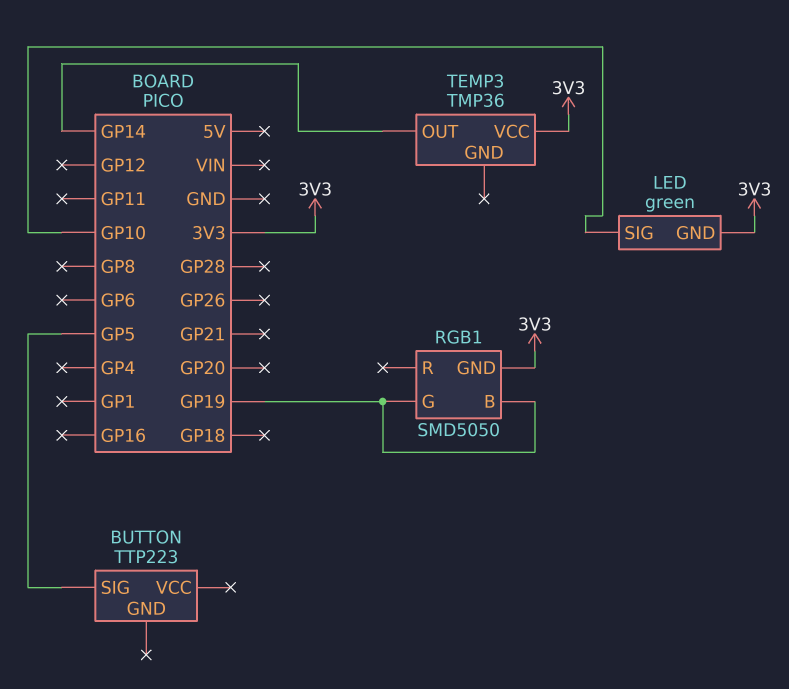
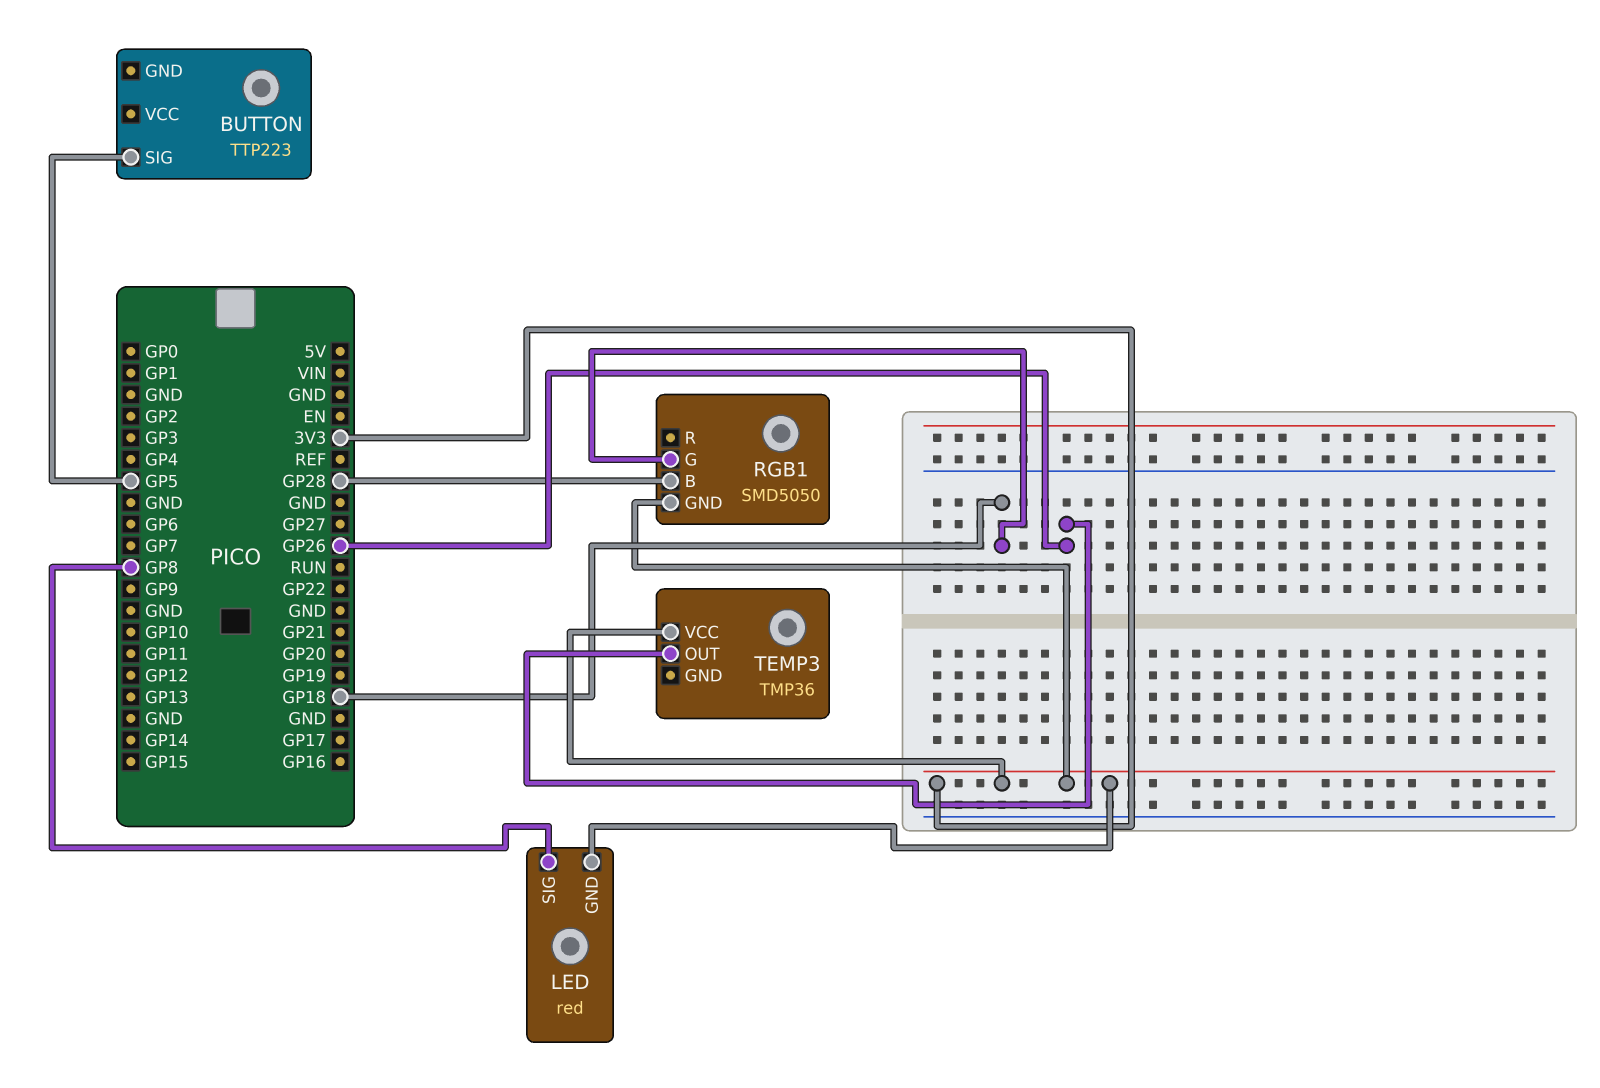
LED: green -> red
LED pin SIG: GP10 -> GP8
RGB1 pin B: GP19 -> GP28
RGB1 pin G: GP19 -> GP18
TEMP3 pin OUT: GP14 -> GP26

